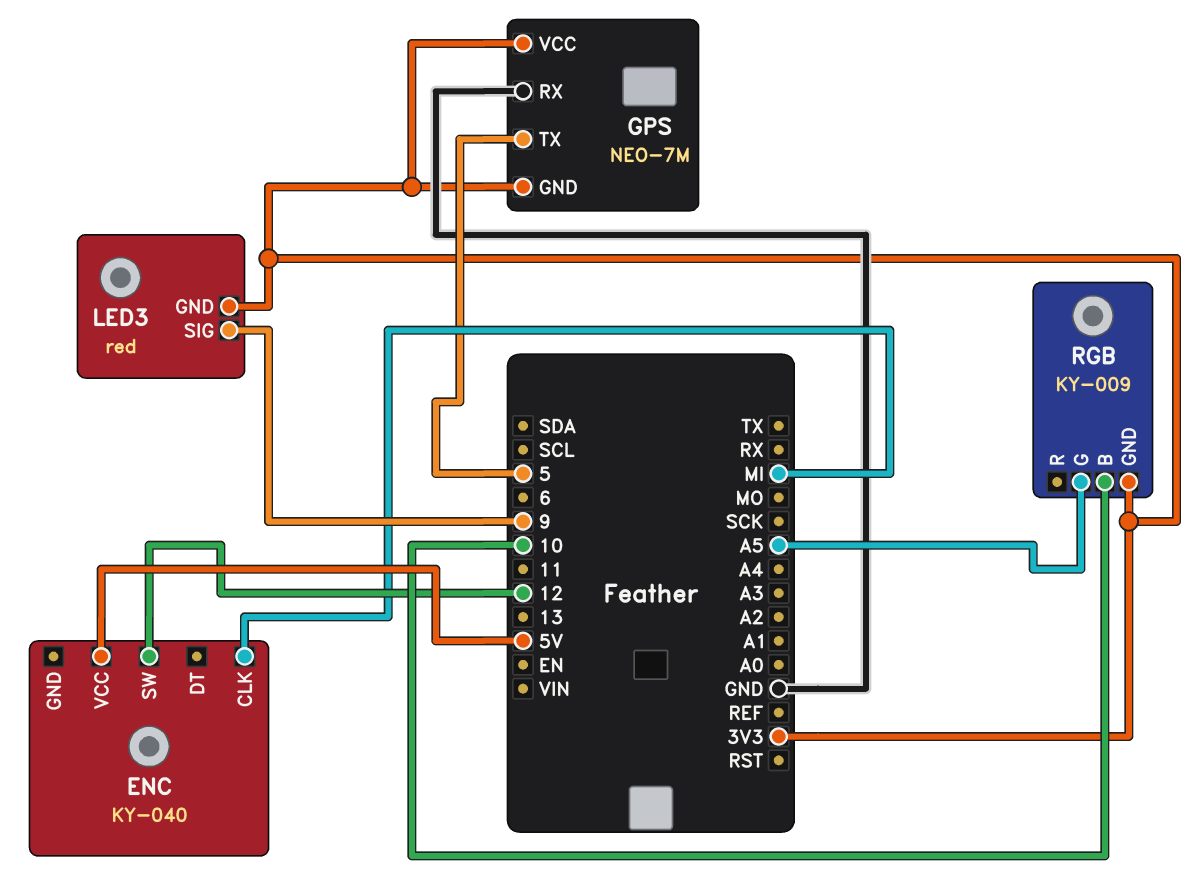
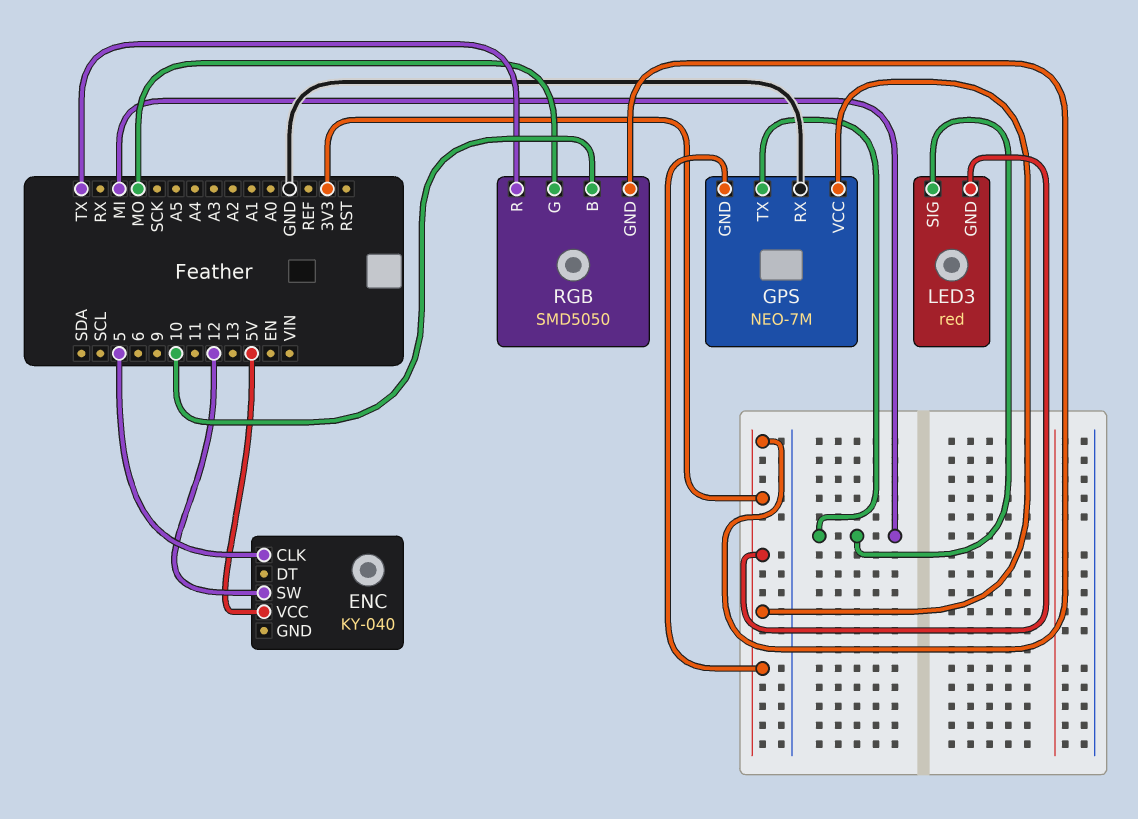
ENC pin CLK: MI -> 5
GPS pin TX: 5 -> MI
LED3 pin SIG: 9 -> MI
RGB: KY-009 -> SMD5050
RGB pin G: A5 -> MO
RGB pin R: none -> TX

